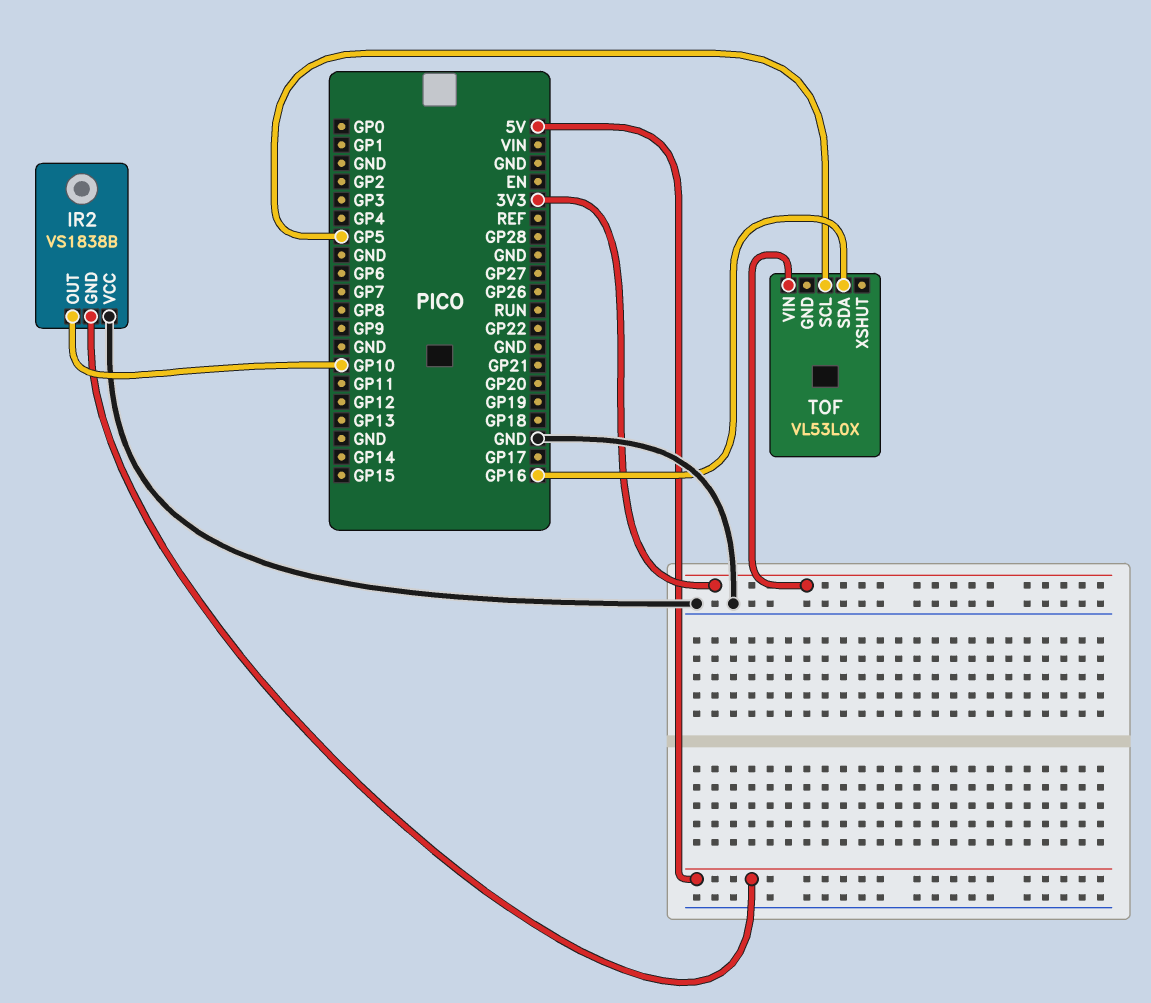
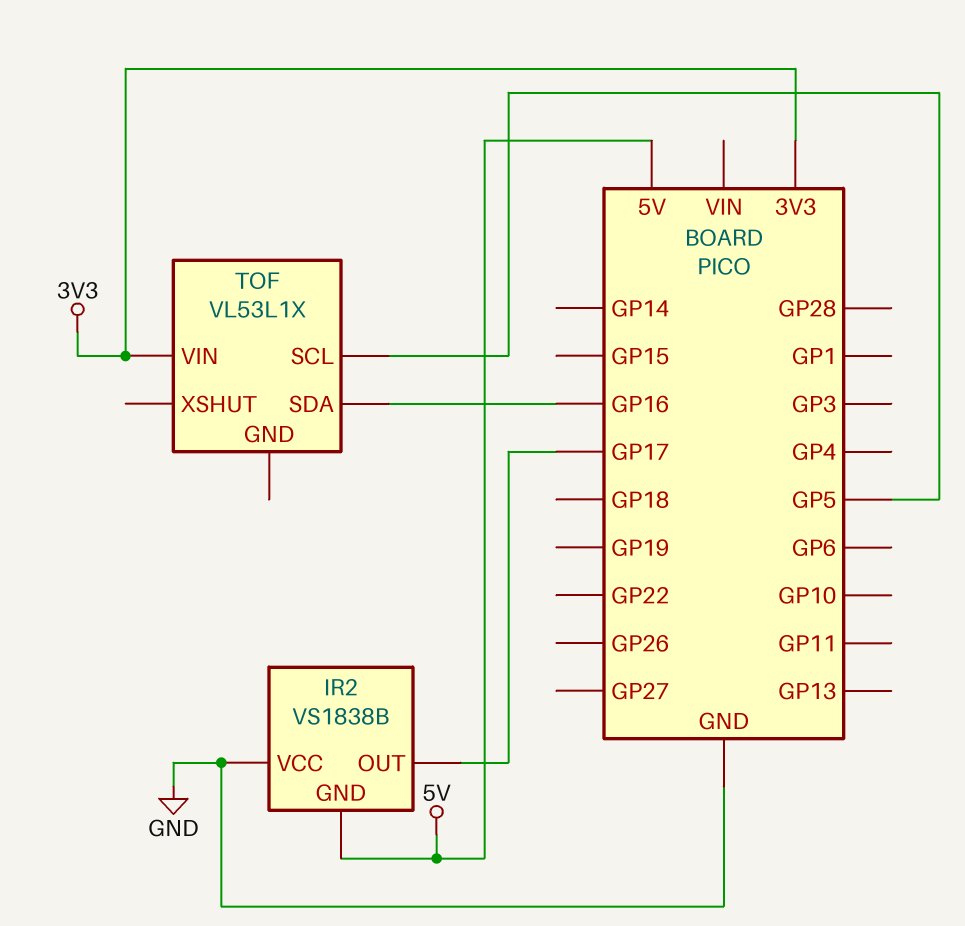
IR2 pin OUT: GP10 -> GP17
TOF: VL53L0X -> VL53L1X

